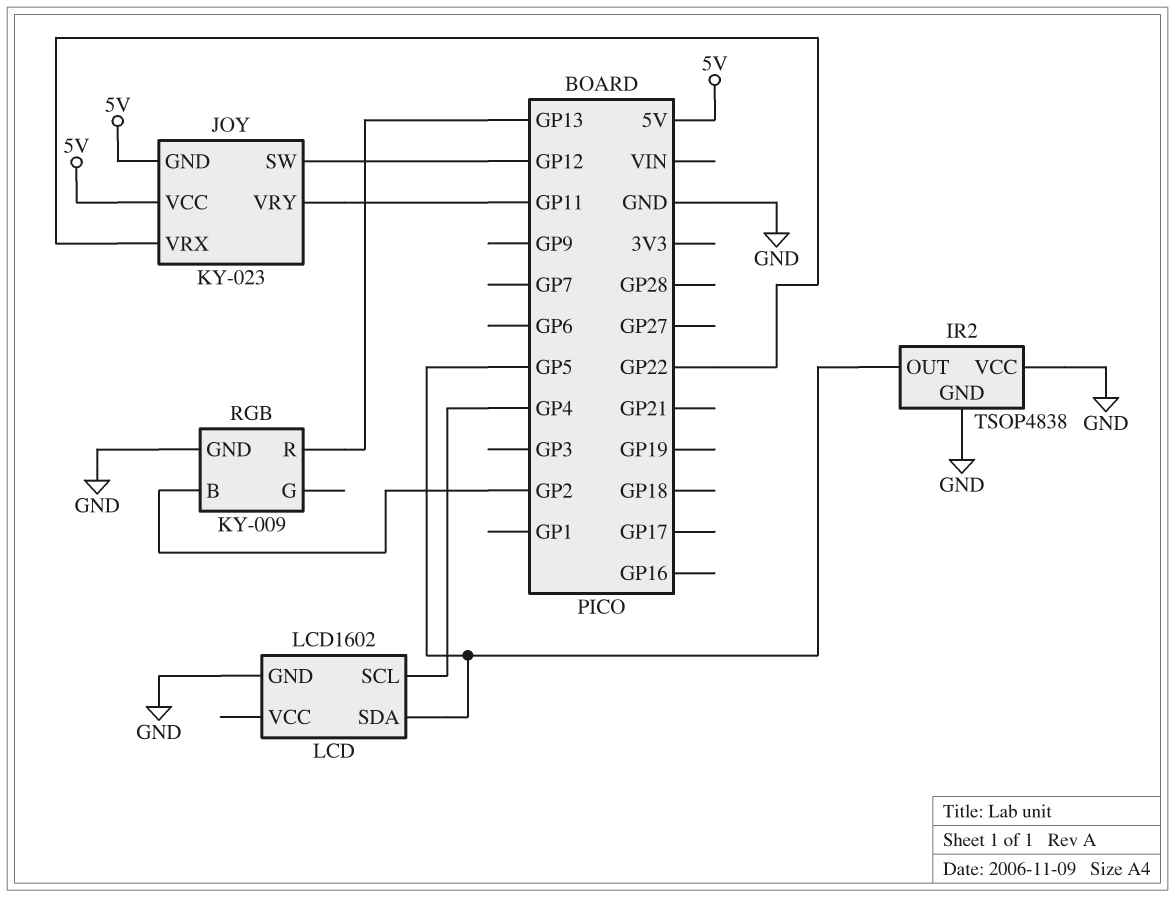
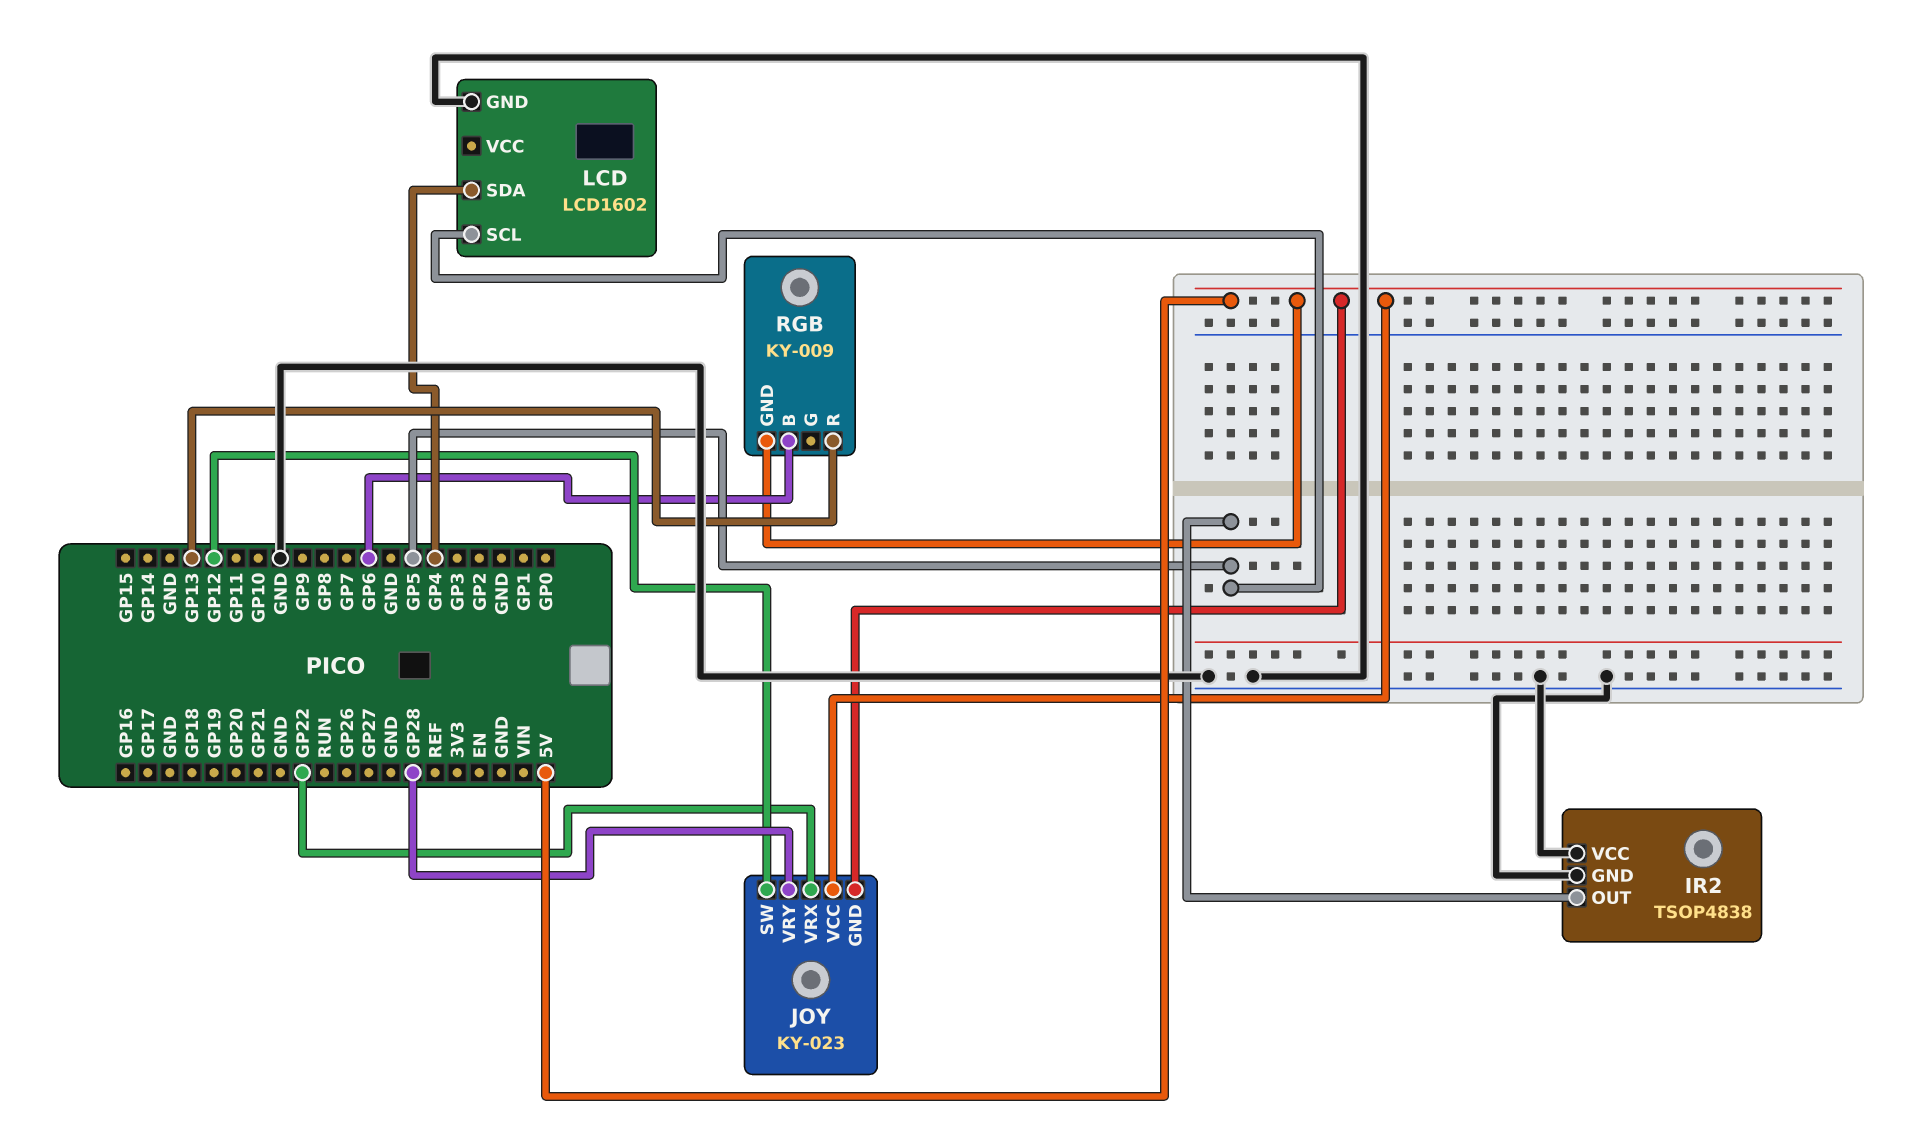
JOY pin VRY: GP11 -> GP28
LCD pin SCL: GP4 -> GP5
LCD pin SDA: GP5 -> GP4
RGB pin B: GP2 -> GP6
RGB pin GND: GND -> 5V

